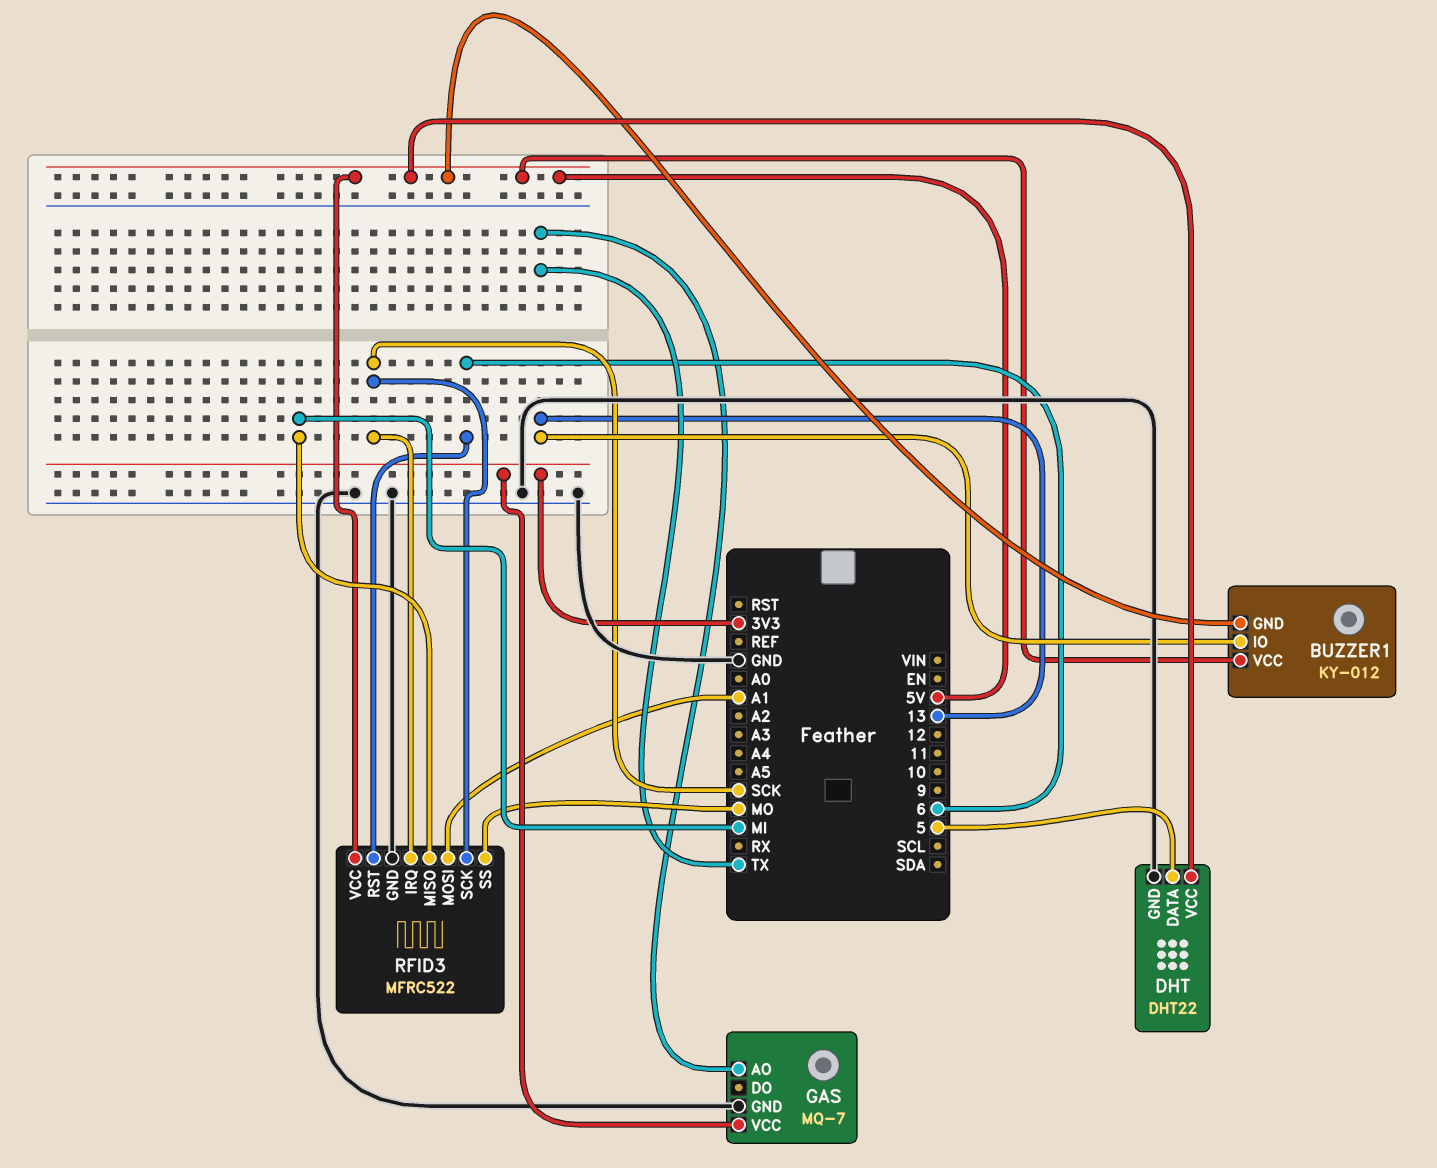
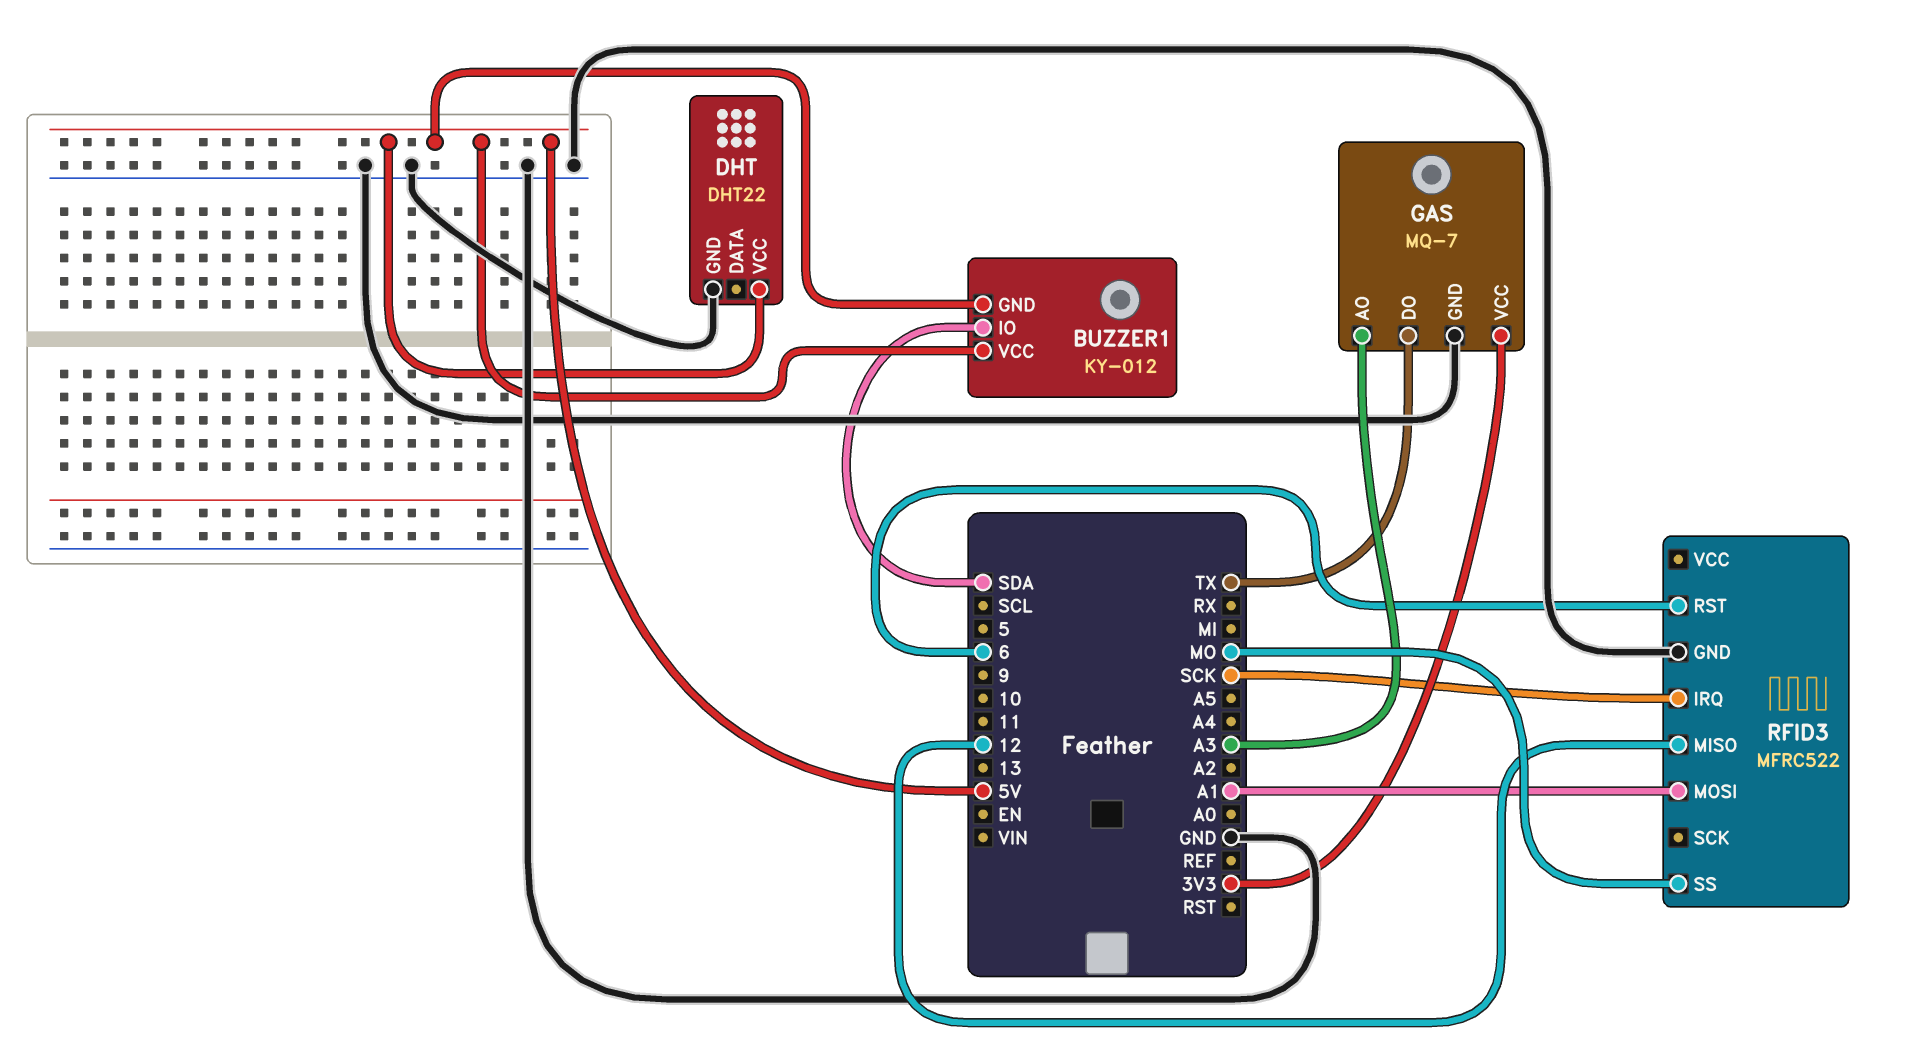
BUZZER1 pin IO: 13 -> SDA
DHT pin DATA: 5 -> none
GAS pin AO: TX -> A3
GAS pin DO: none -> TX
RFID3 pin MISO: MI -> 12
RFID3 pin SCK: SCK -> none
RFID3 pin VCC: 5V -> none

